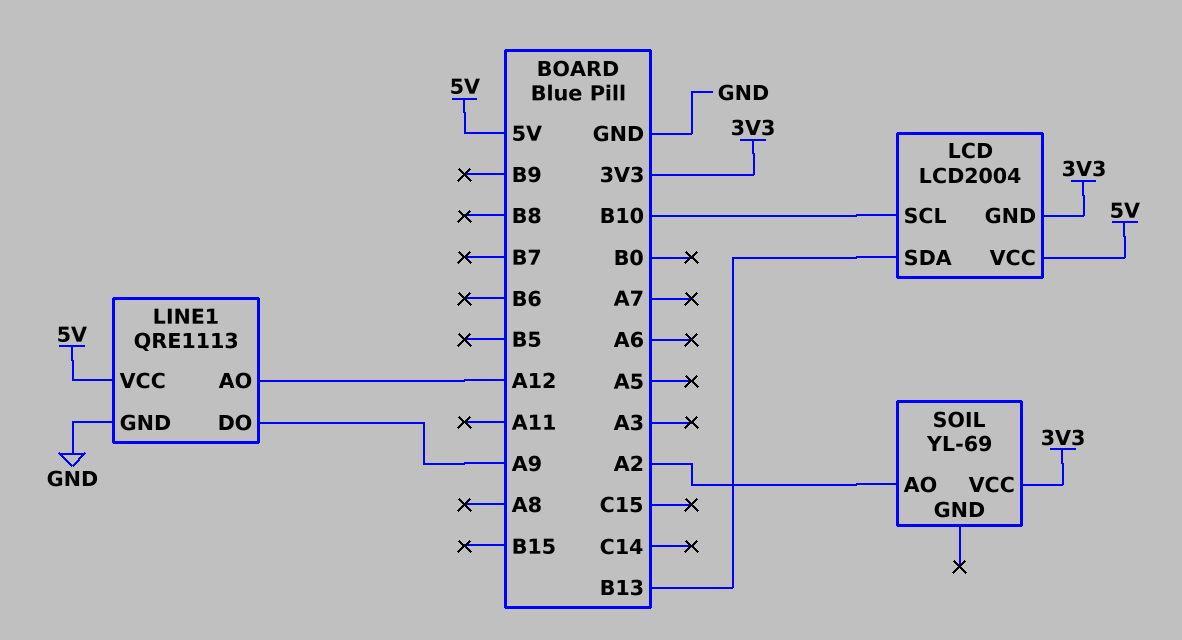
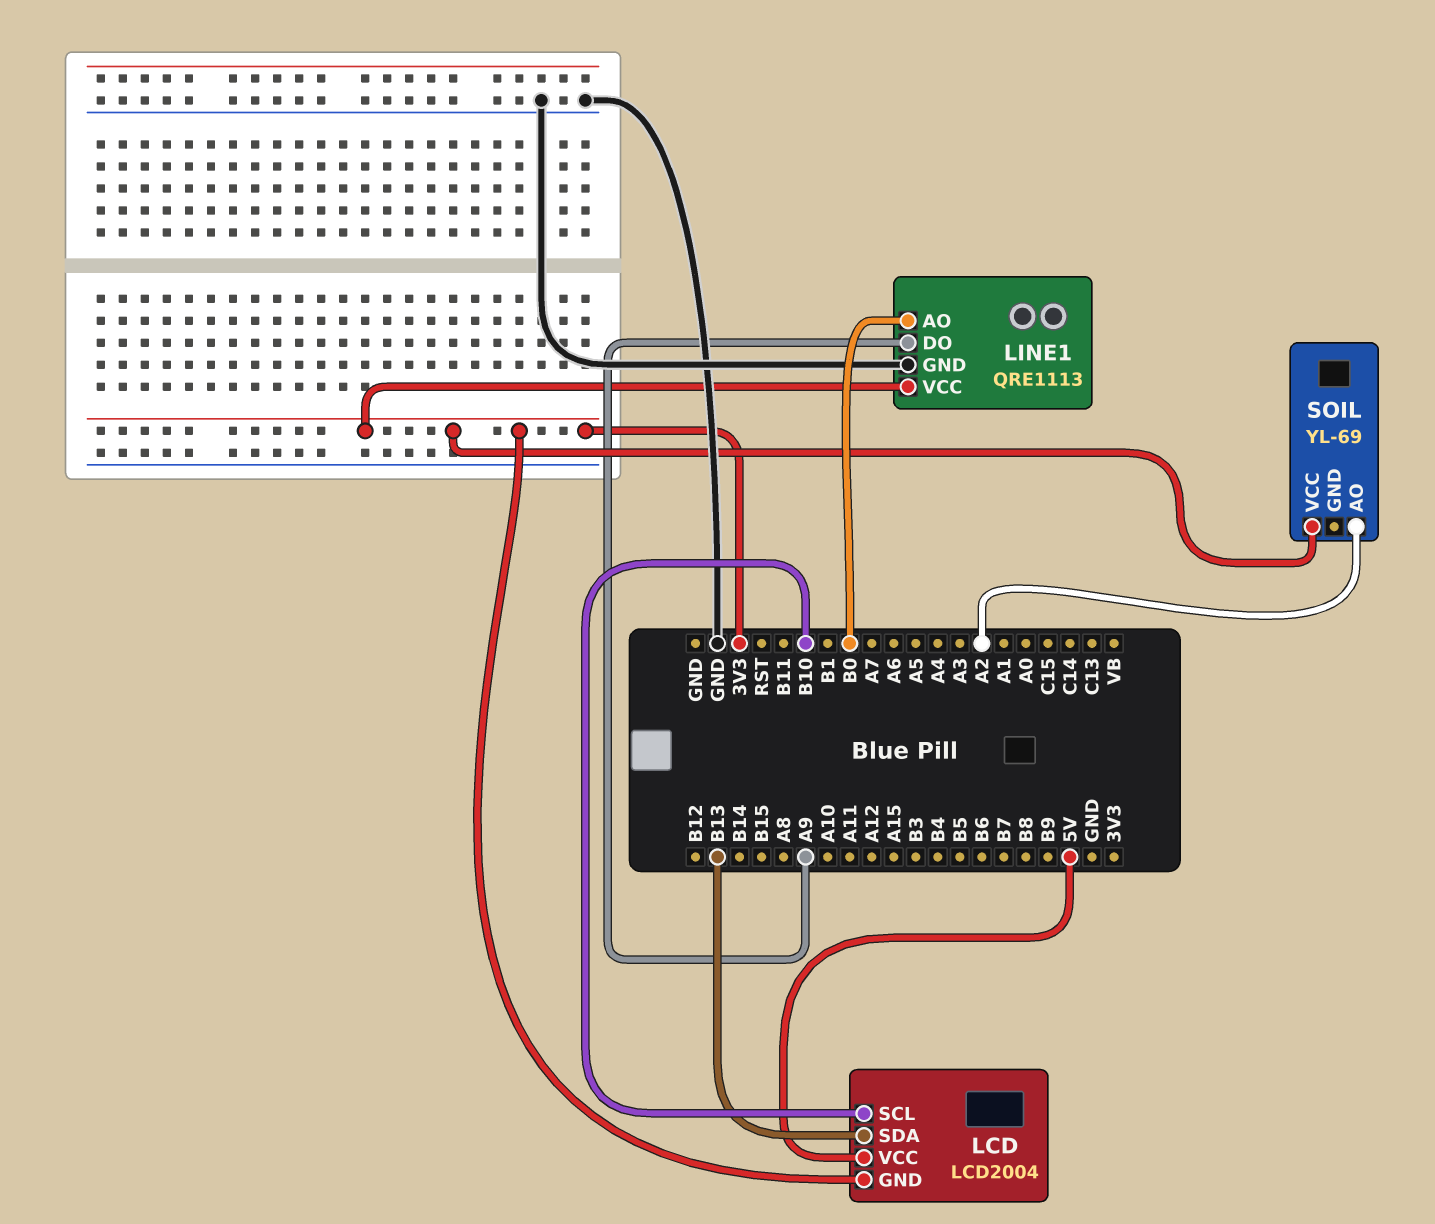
LINE1 pin AO: A12 -> B0
LINE1 pin VCC: 5V -> 3V3

